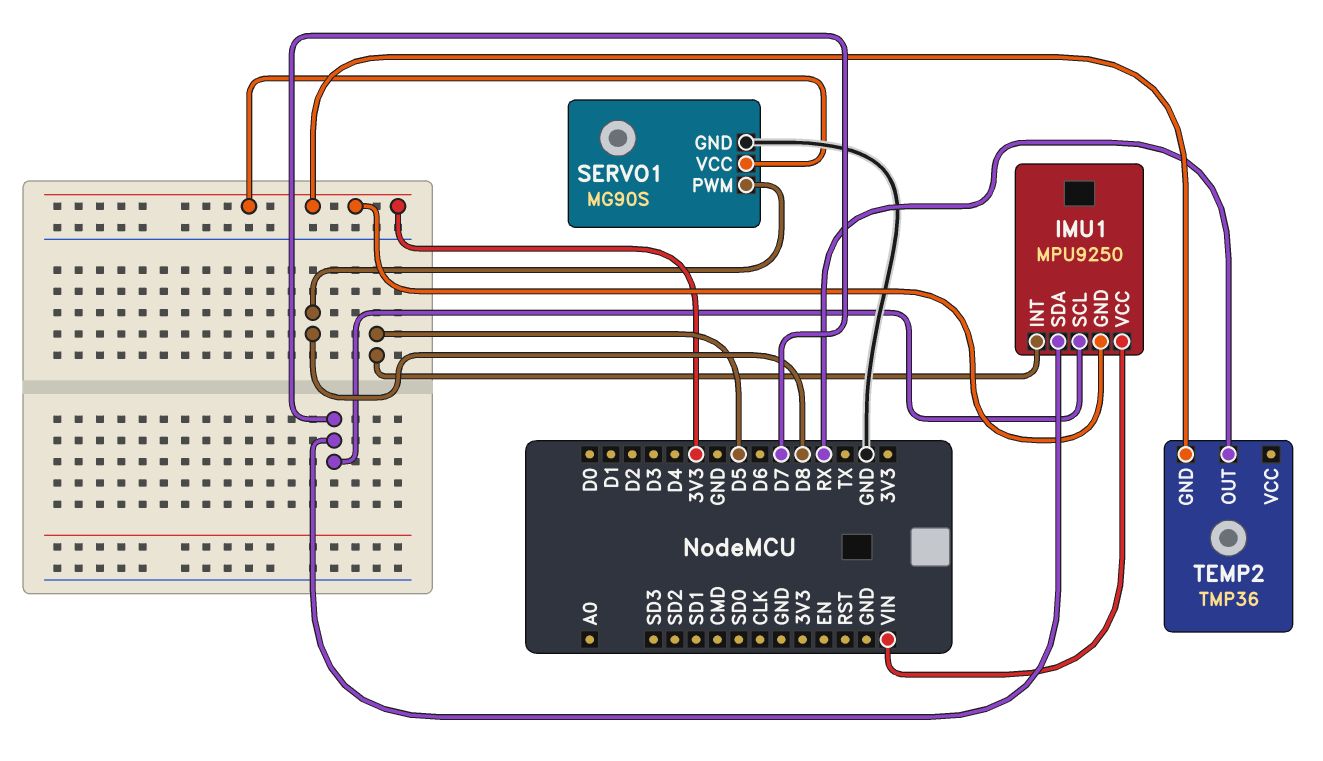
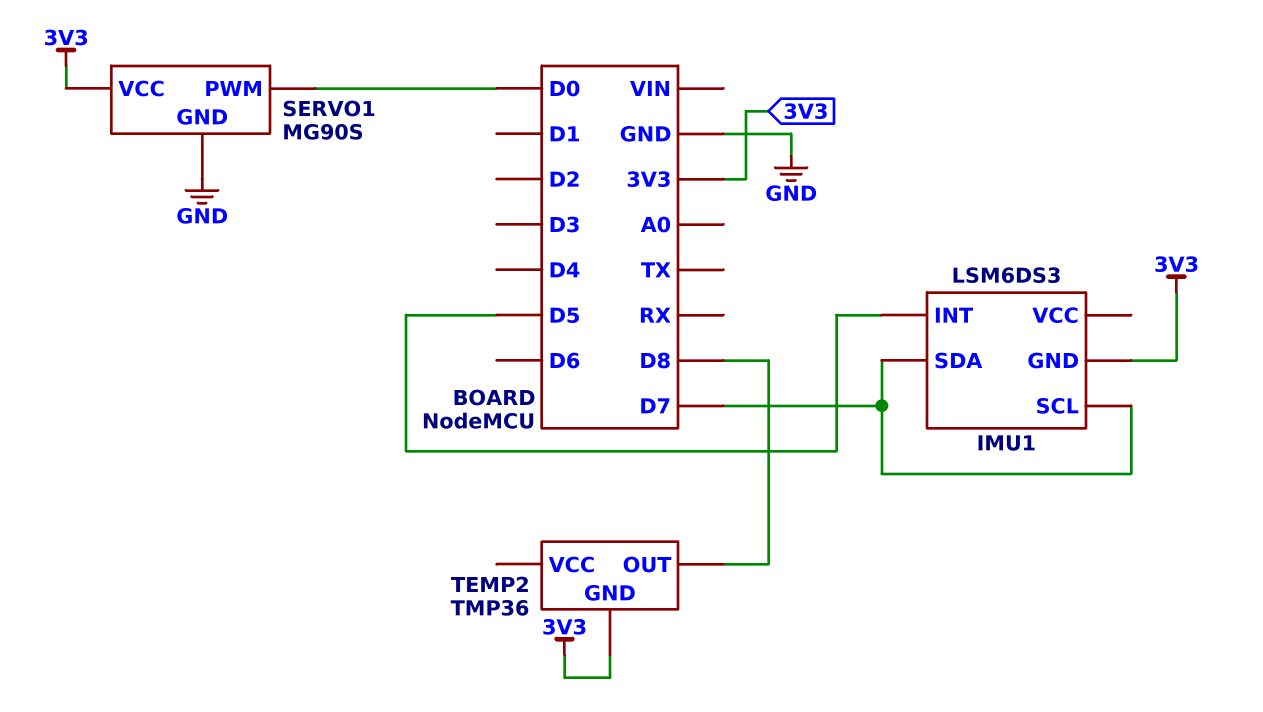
IMU1: MPU9250 -> LSM6DS3
IMU1 pin VCC: VIN -> none
SERVO1 pin PWM: D8 -> D0
TEMP2 pin OUT: RX -> D8

